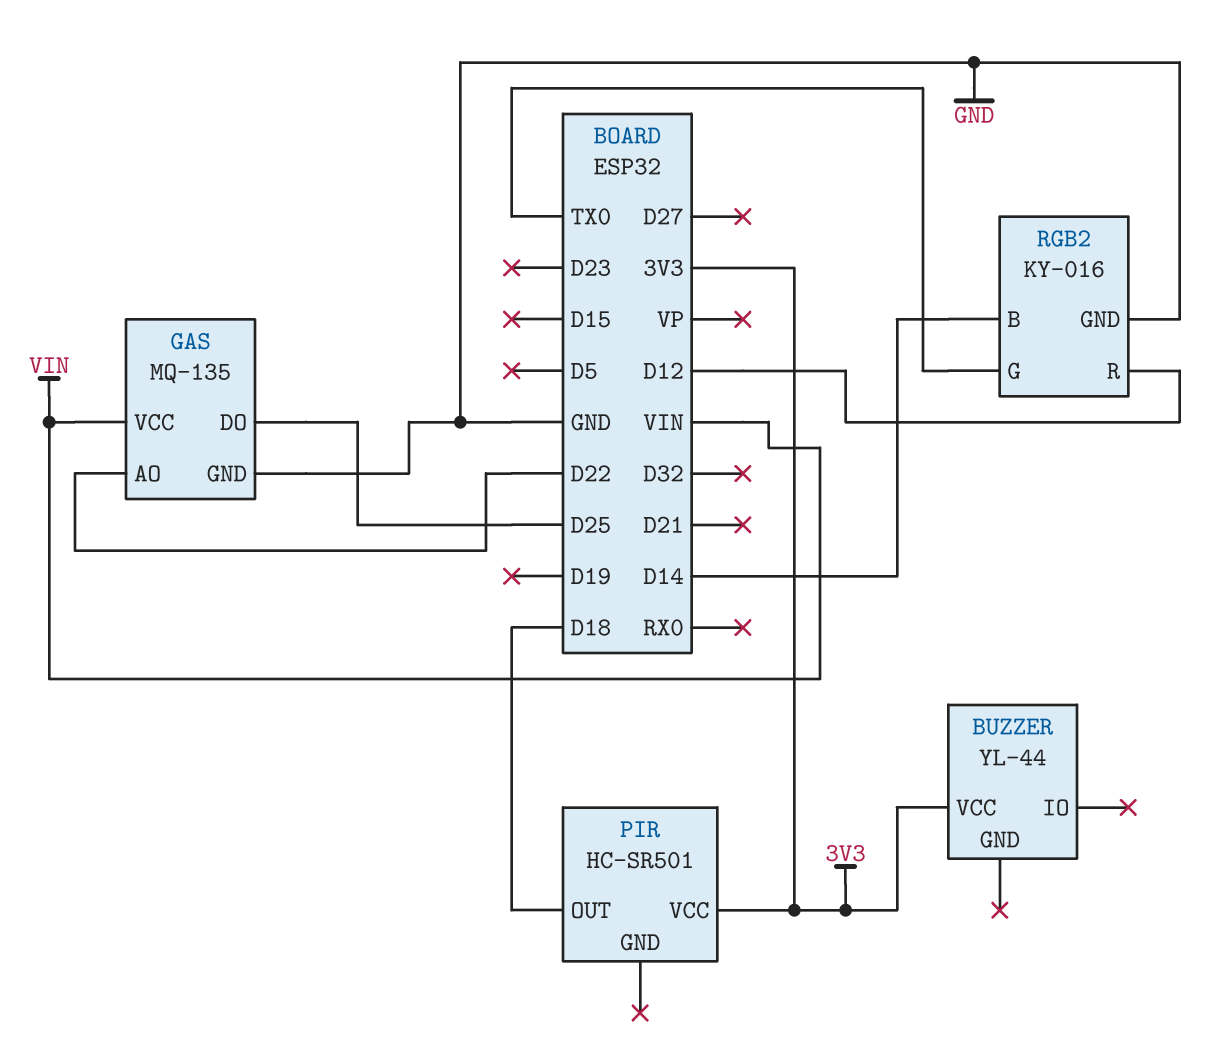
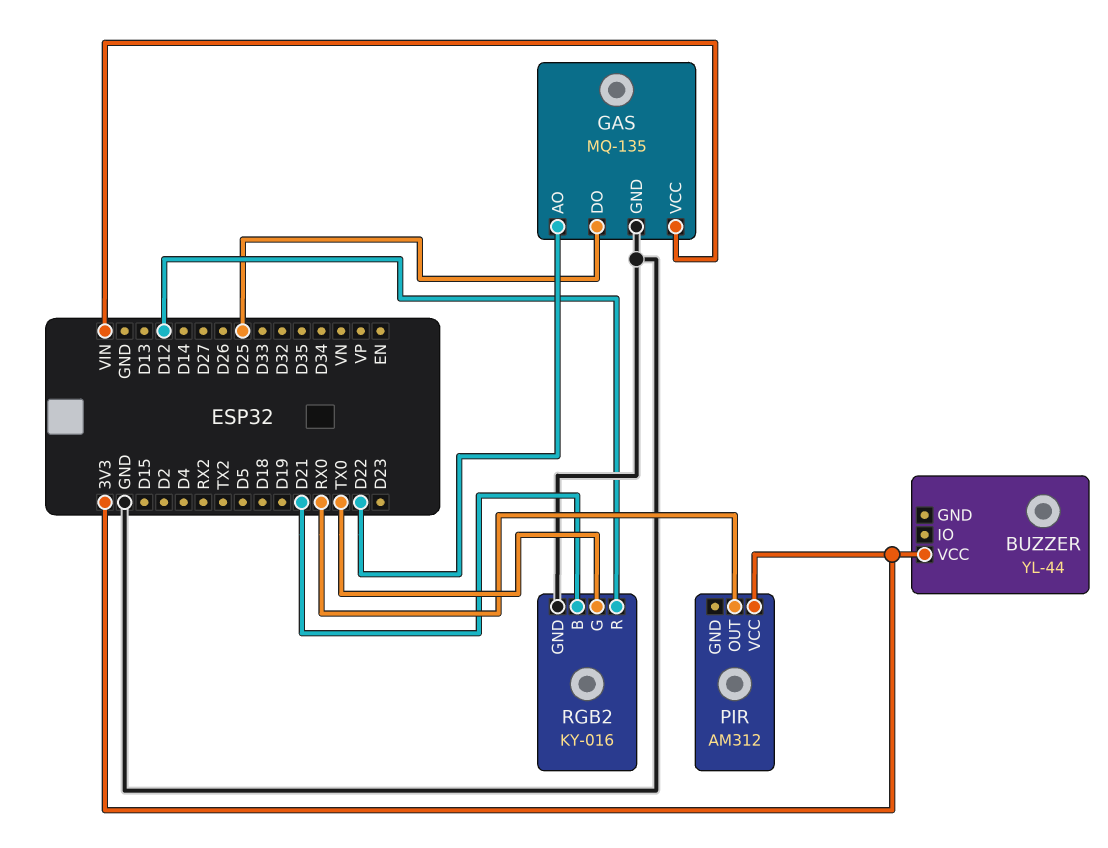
PIR: HC-SR501 -> AM312
PIR pin OUT: D18 -> RX0
RGB2 pin B: D14 -> D21

